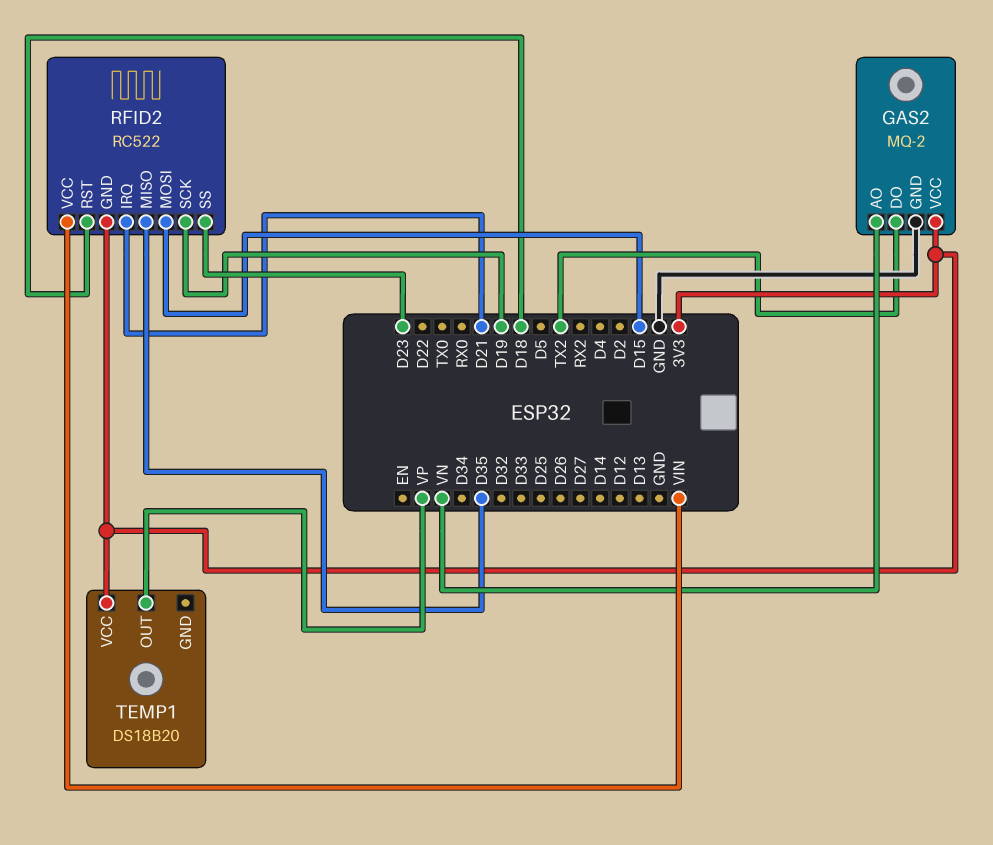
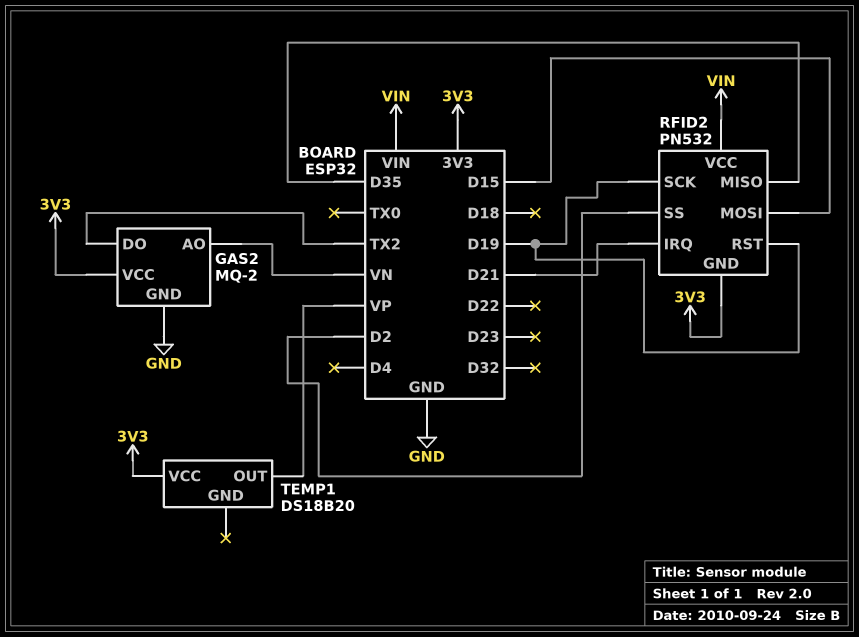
RFID2: RC522 -> PN532
RFID2 pin RST: D18 -> D19
RFID2 pin SS: D23 -> D2

